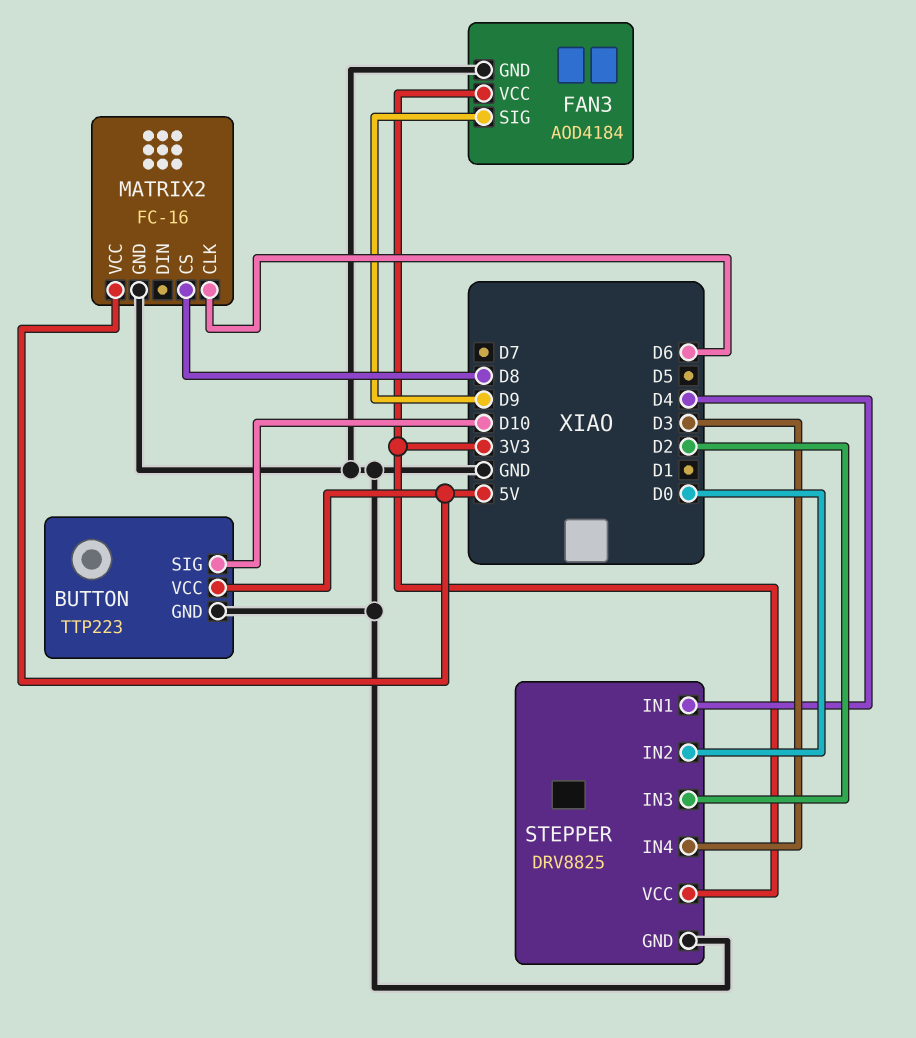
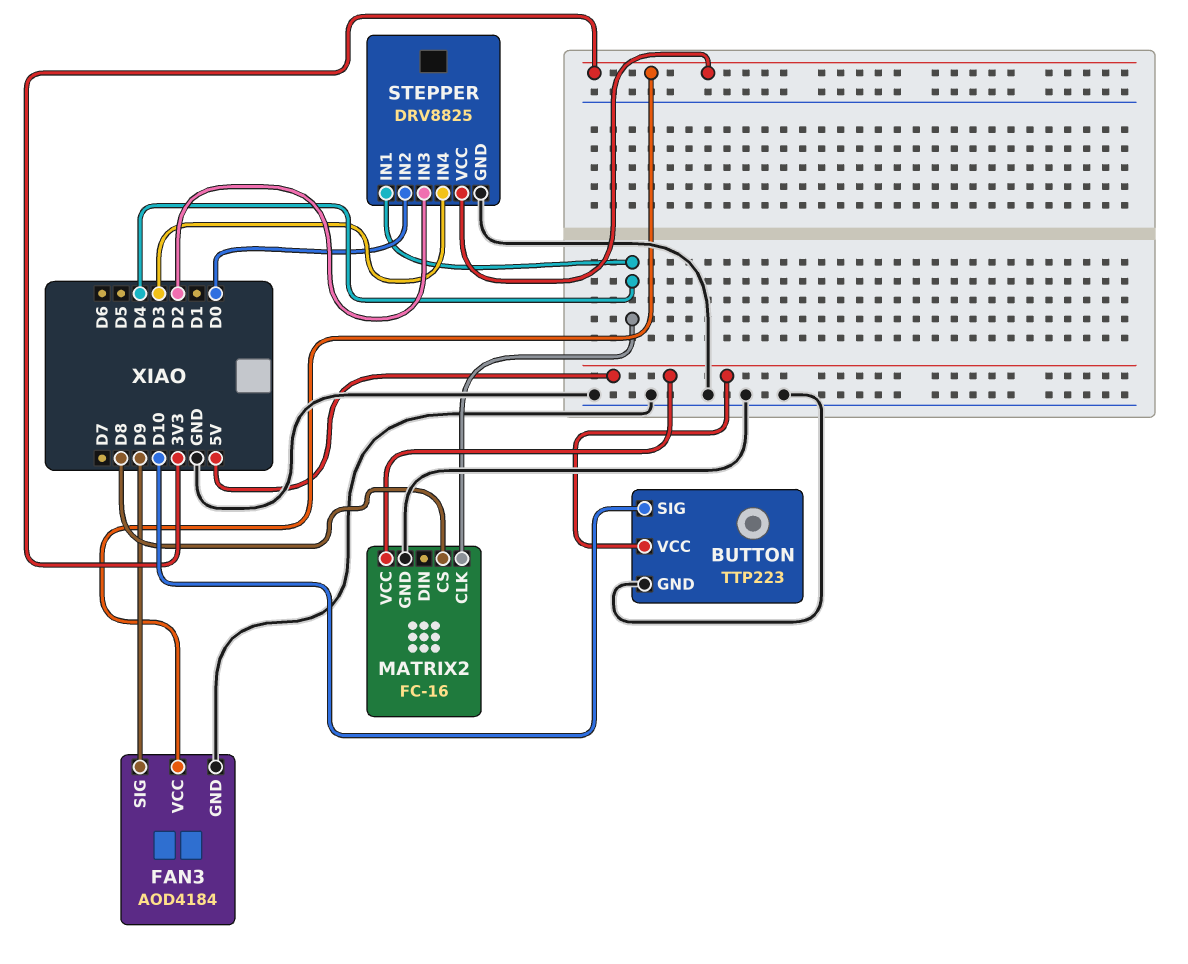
MATRIX2 pin CLK: D6 -> D4

